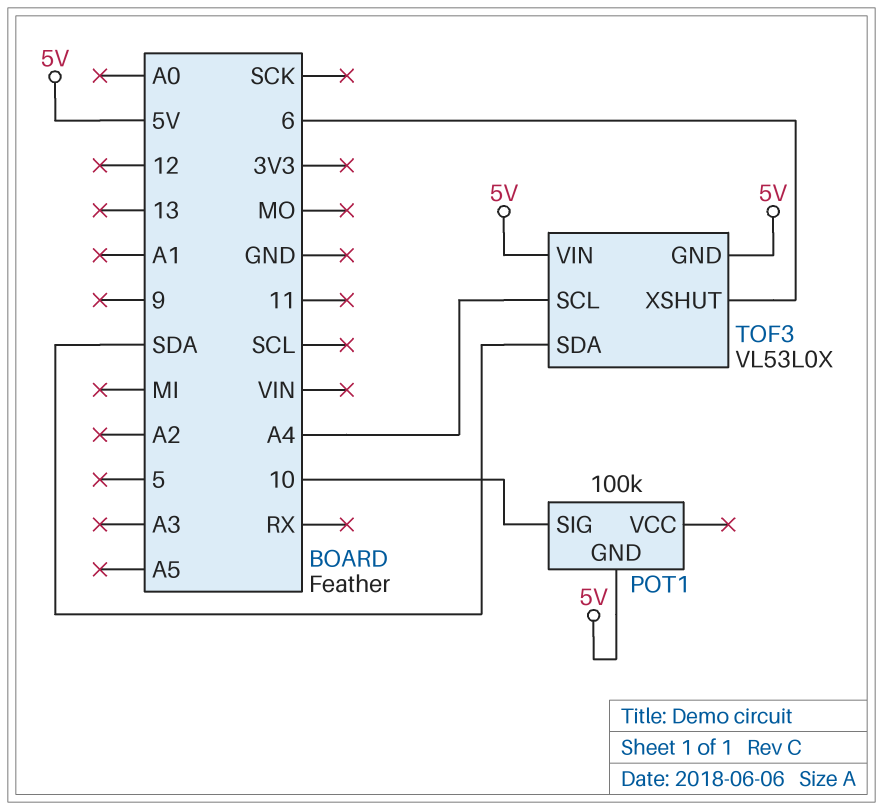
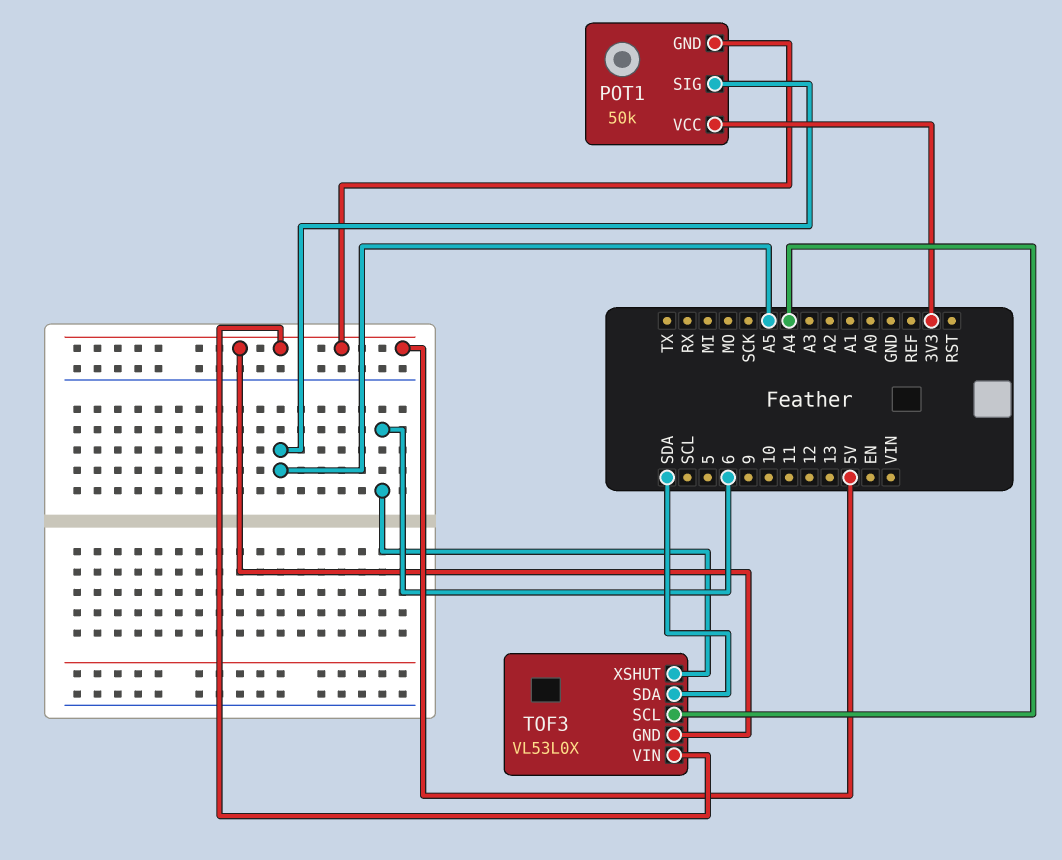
POT1: 100k -> 50k
POT1 pin SIG: 10 -> A5
POT1 pin VCC: none -> 3V3

